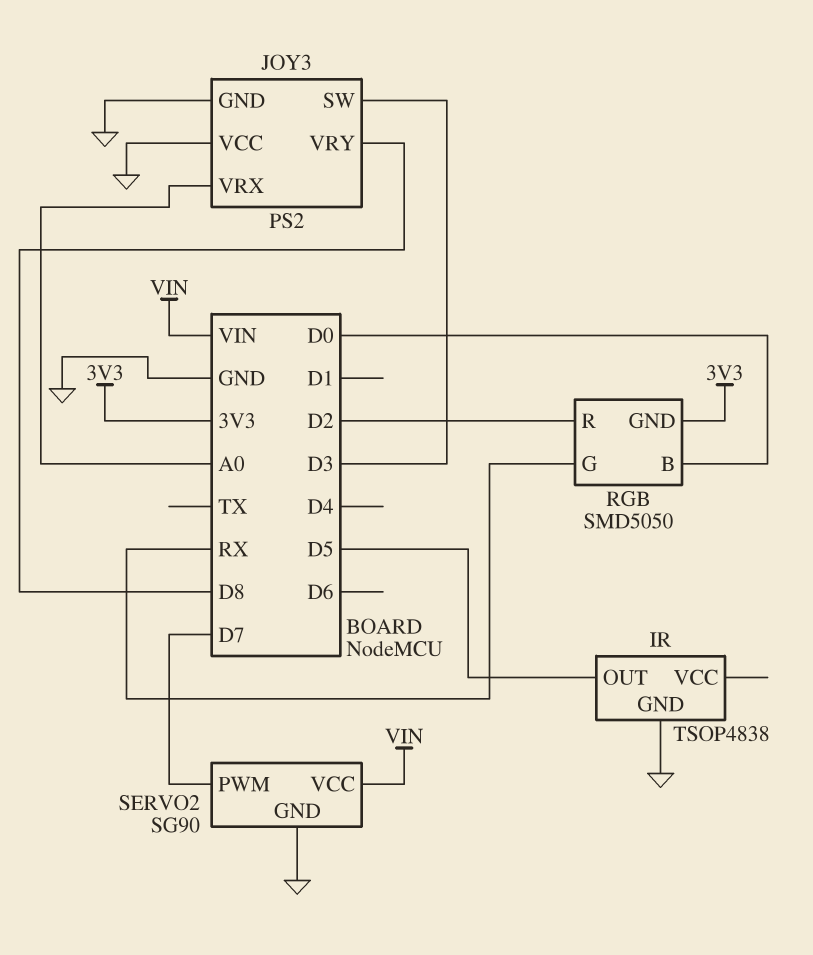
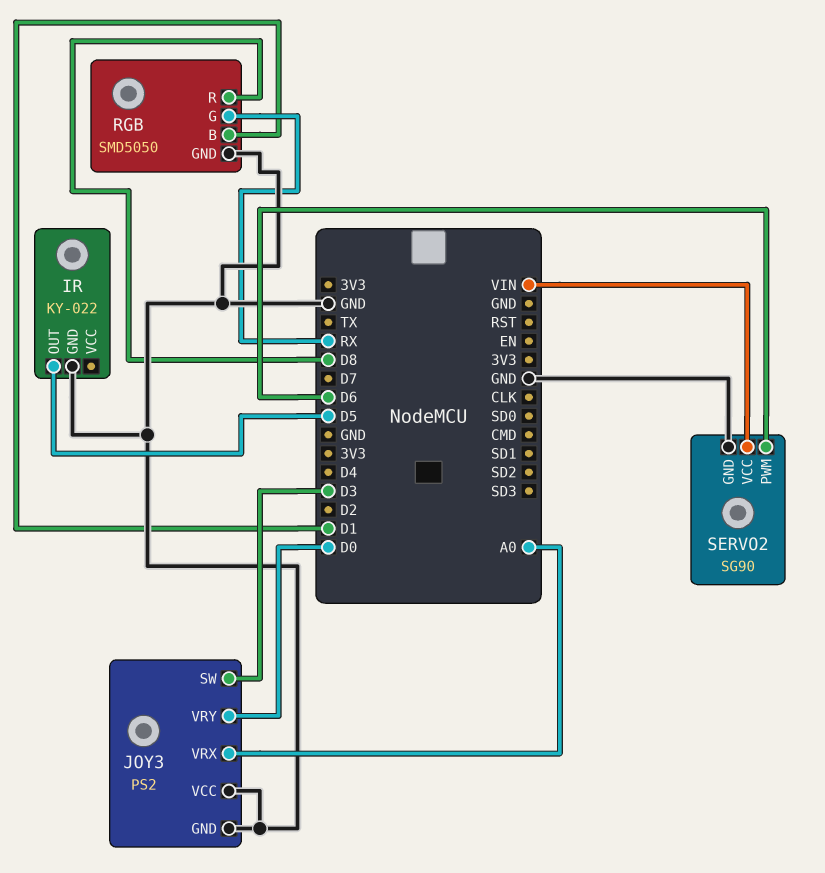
IR: TSOP4838 -> KY-022
JOY3 pin VRY: D8 -> D0
RGB pin B: D0 -> D1
RGB pin GND: 3V3 -> GND
RGB pin R: D2 -> D8
SERVO2 pin PWM: D7 -> D6

